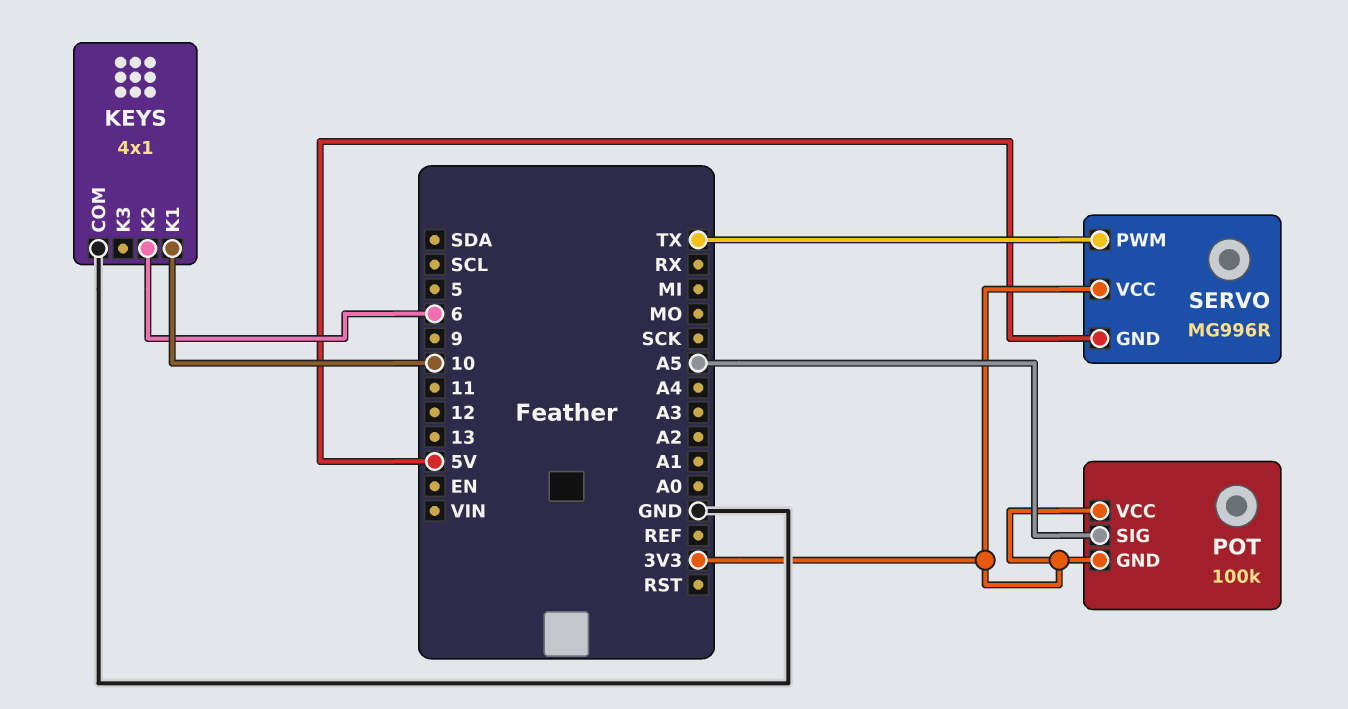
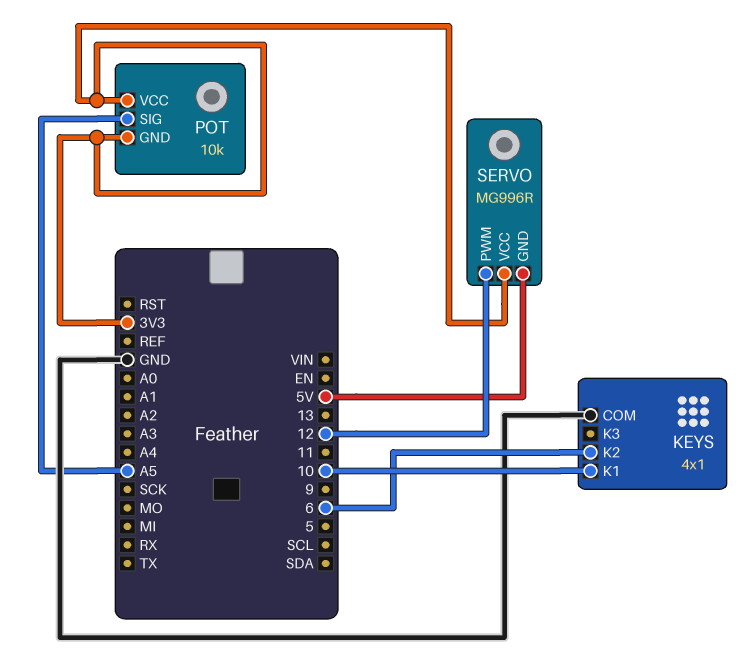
POT: 100k -> 10k
SERVO pin PWM: TX -> 12

